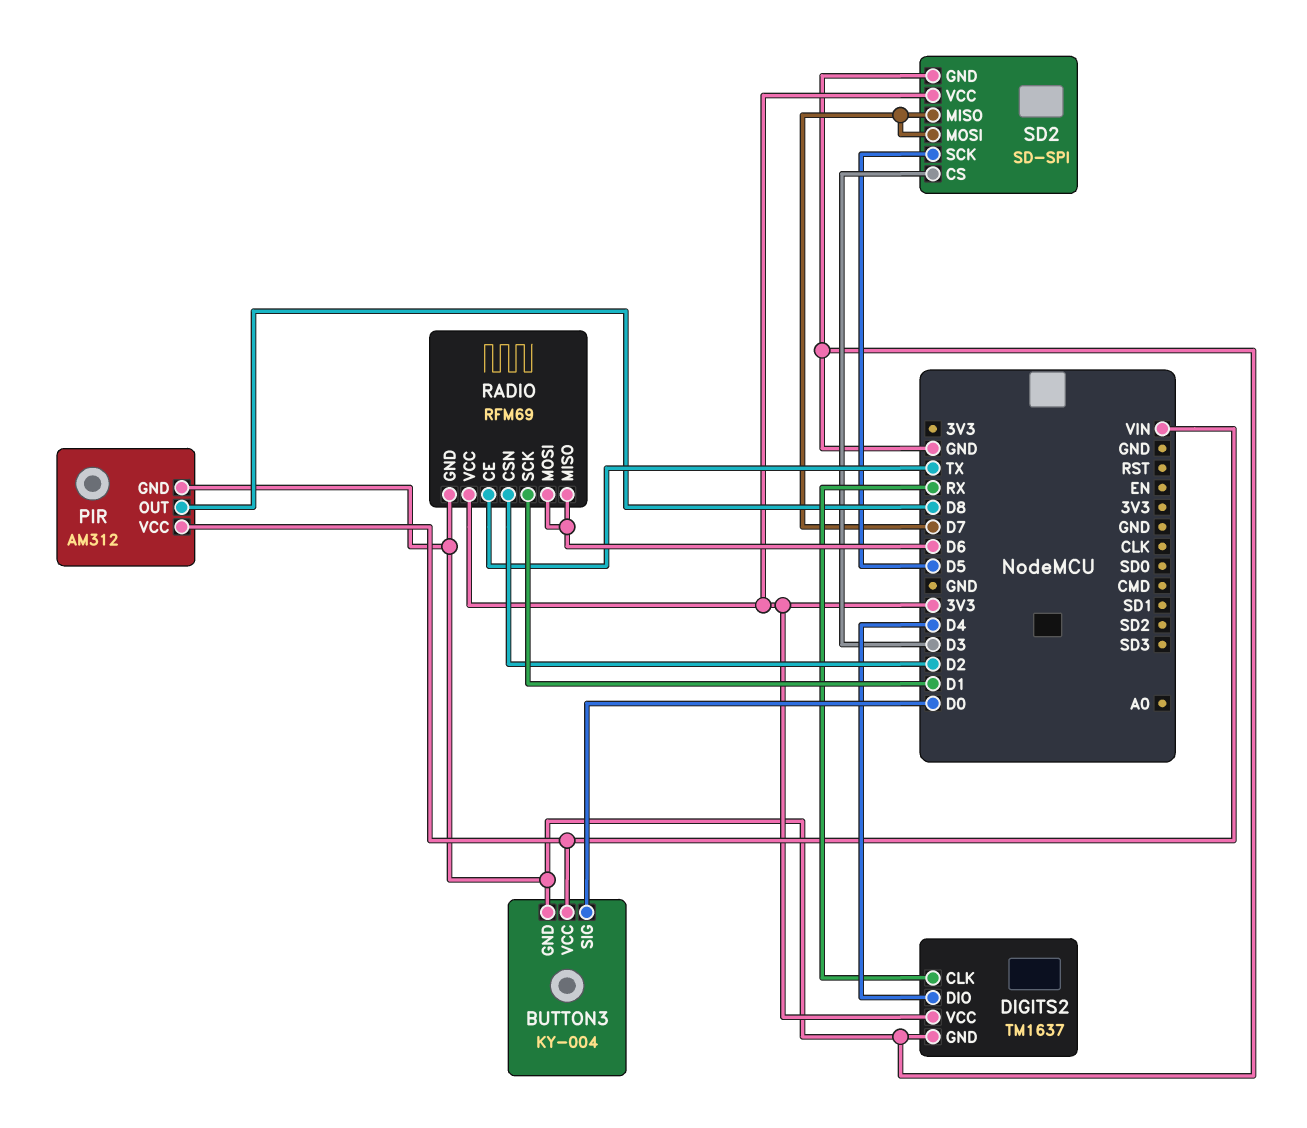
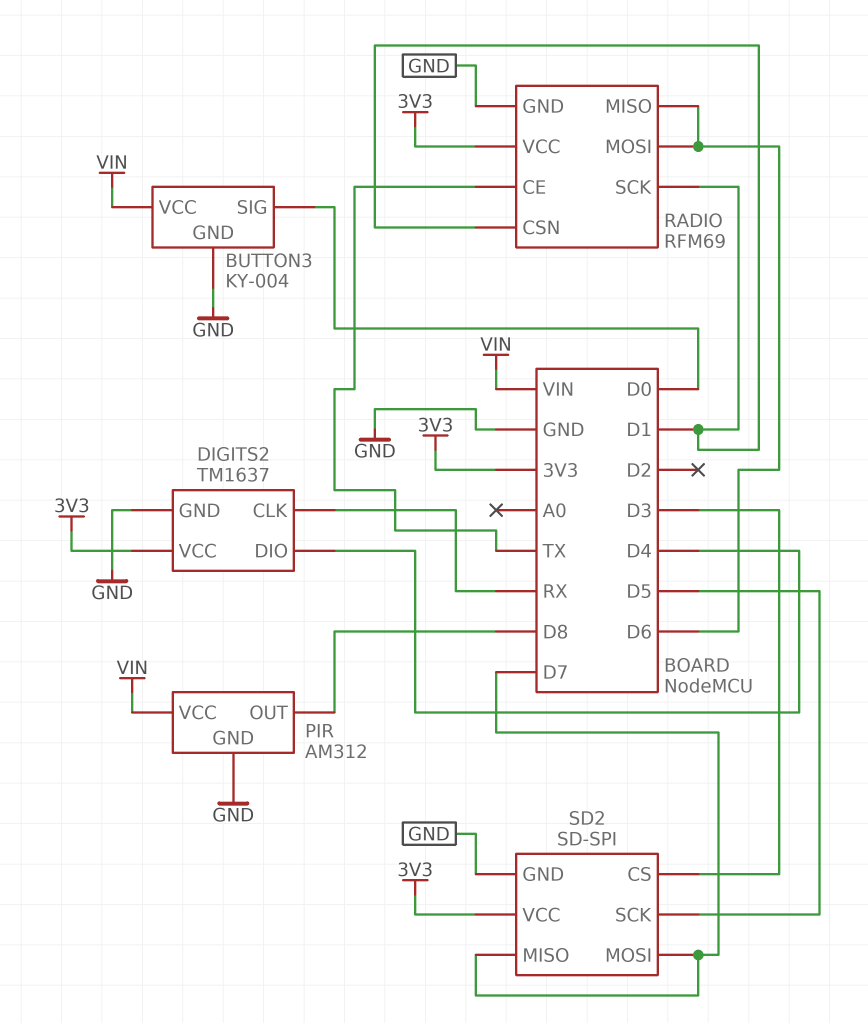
RADIO pin CSN: D2 -> D1

